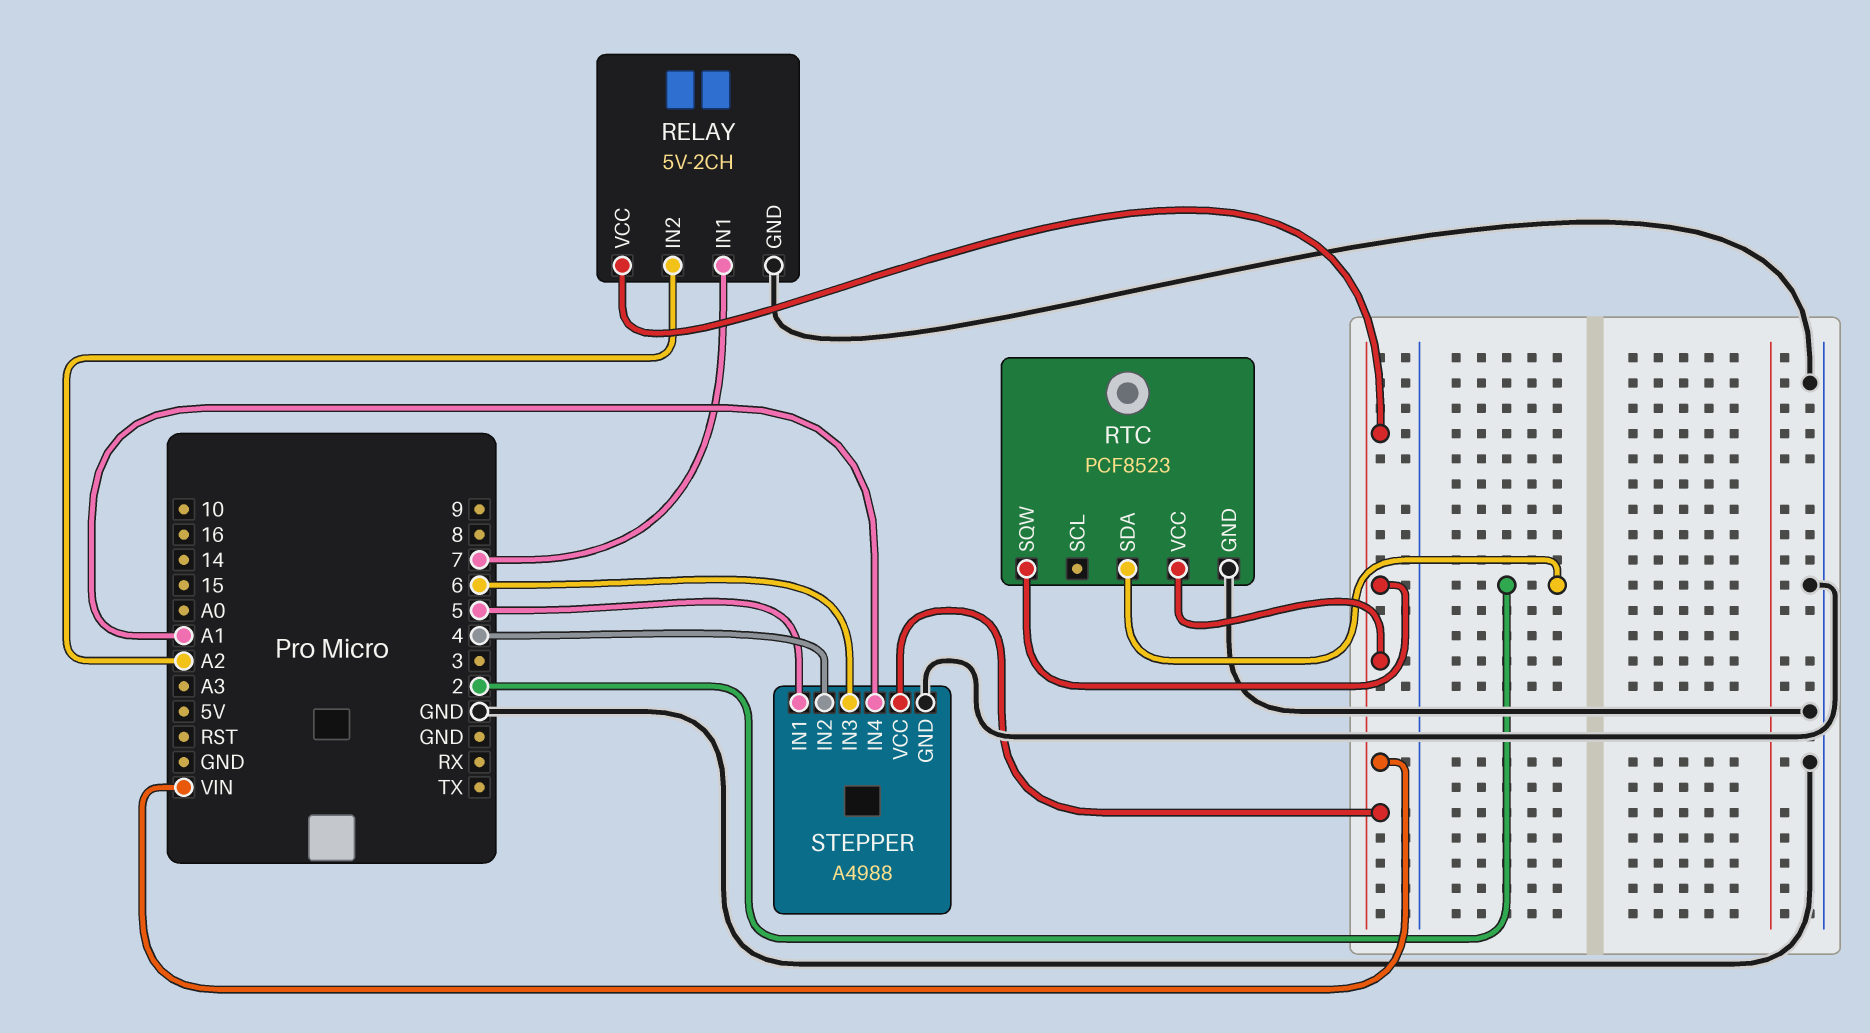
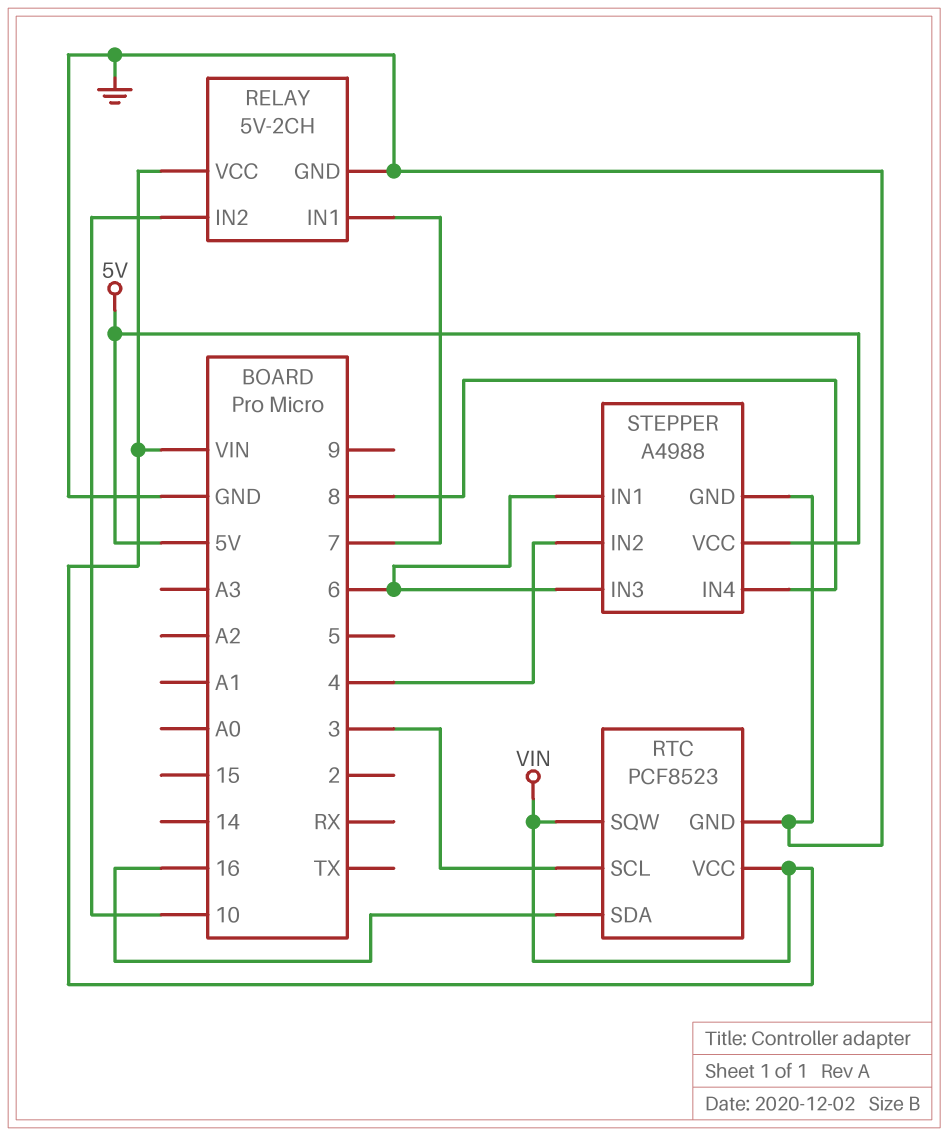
RELAY pin IN2: A2 -> 10
RTC pin SCL: none -> 3
RTC pin SDA: 2 -> 16
STEPPER pin IN1: 5 -> 6
STEPPER pin IN4: A1 -> 8
STEPPER pin VCC: VIN -> 5V

